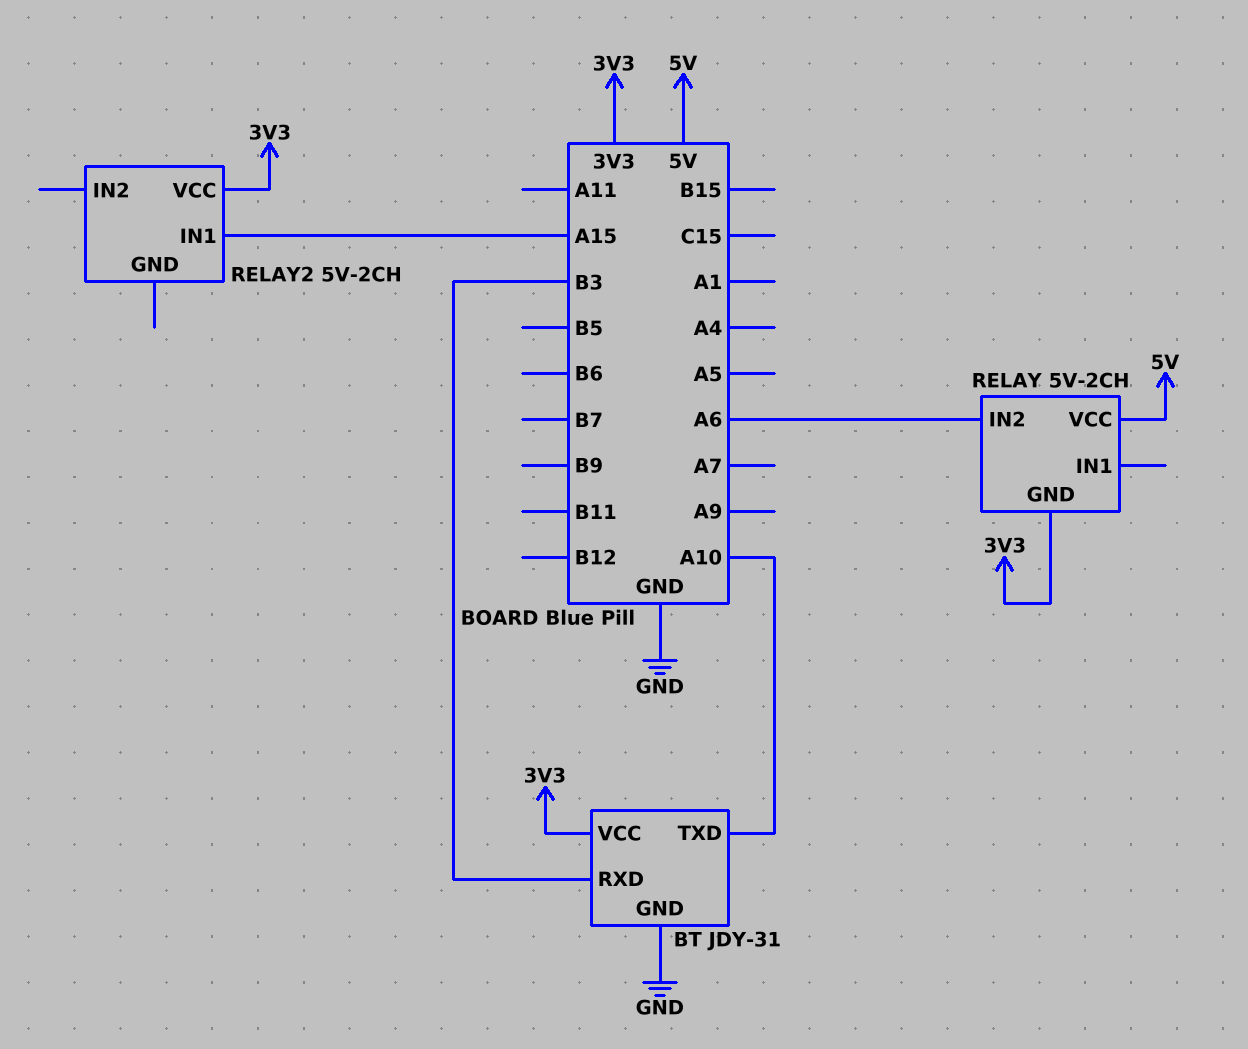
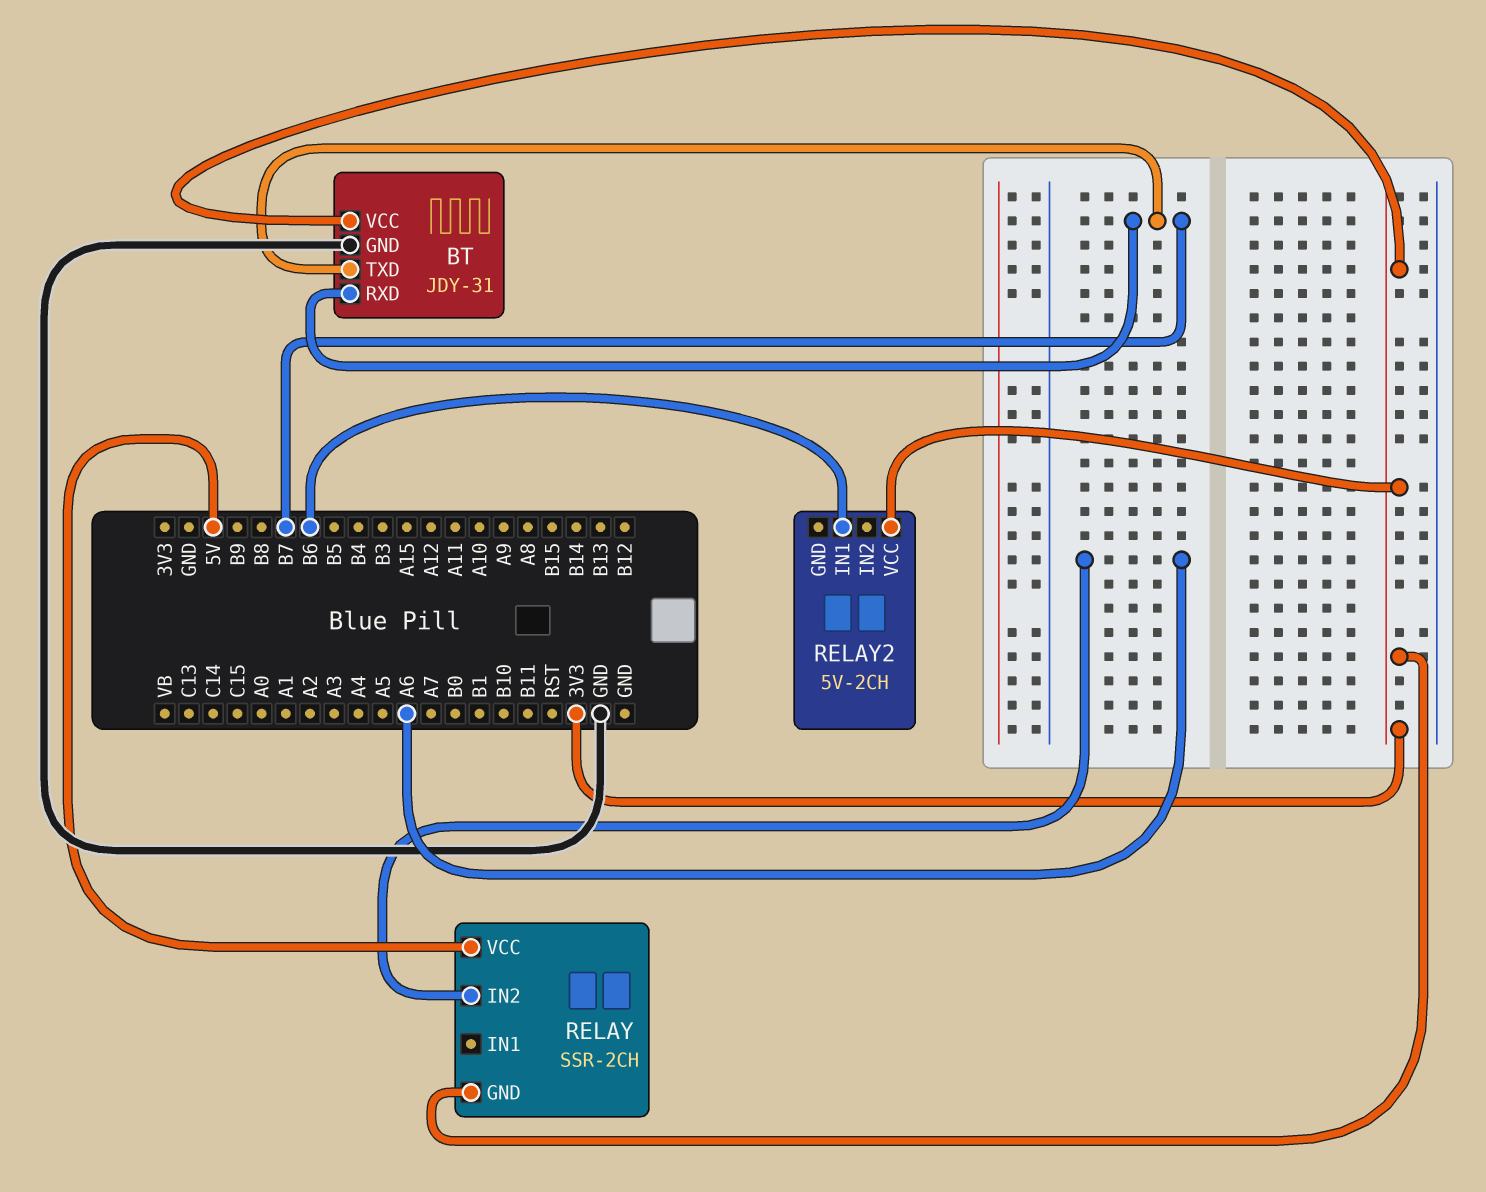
BT pin RXD: B3 -> B7
BT pin TXD: A10 -> B7
RELAY: 5V-2CH -> SSR-2CH
RELAY2 pin IN1: A15 -> B6

